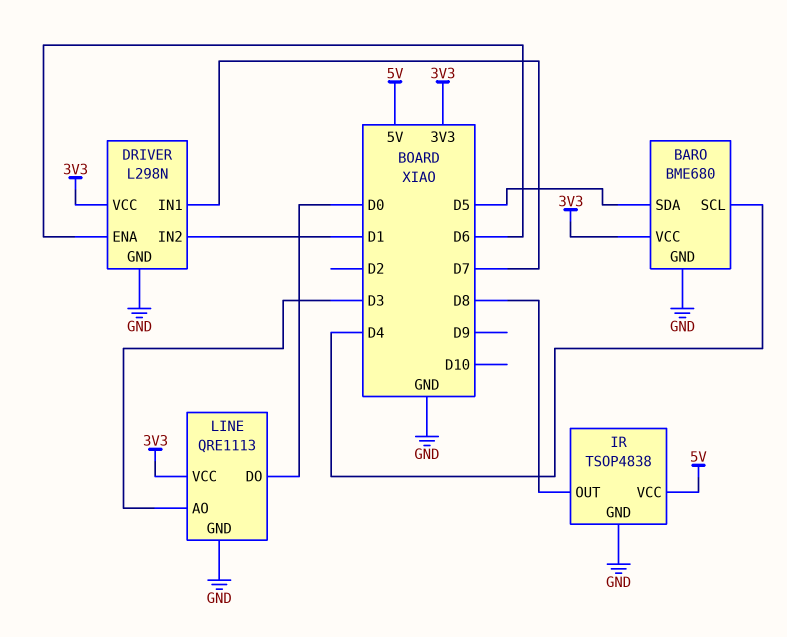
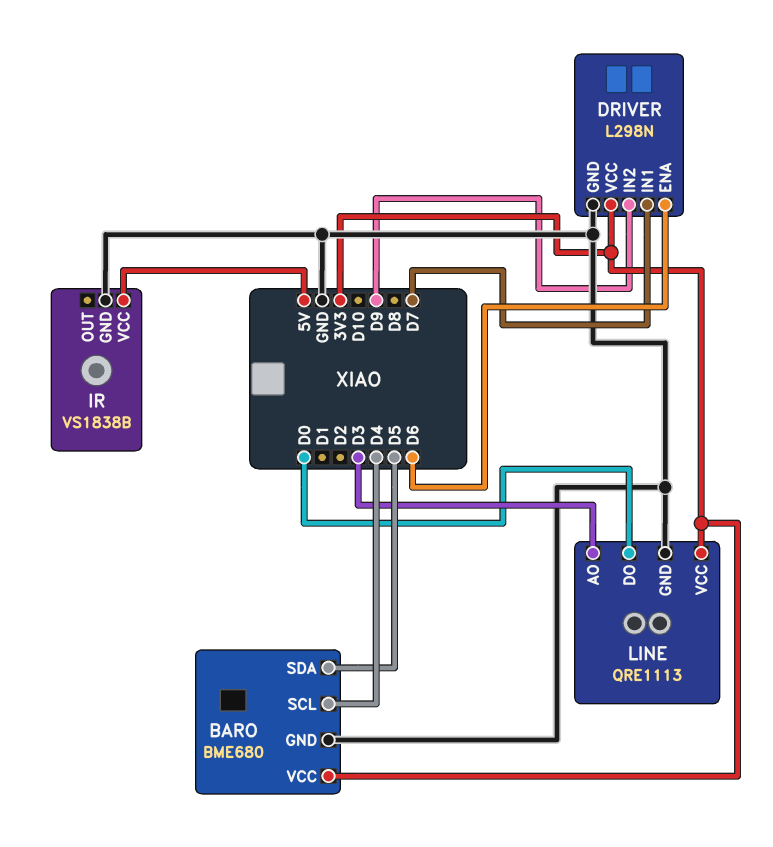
DRIVER pin IN2: D1 -> D9
IR: TSOP4838 -> VS1838B
IR pin OUT: D8 -> none

